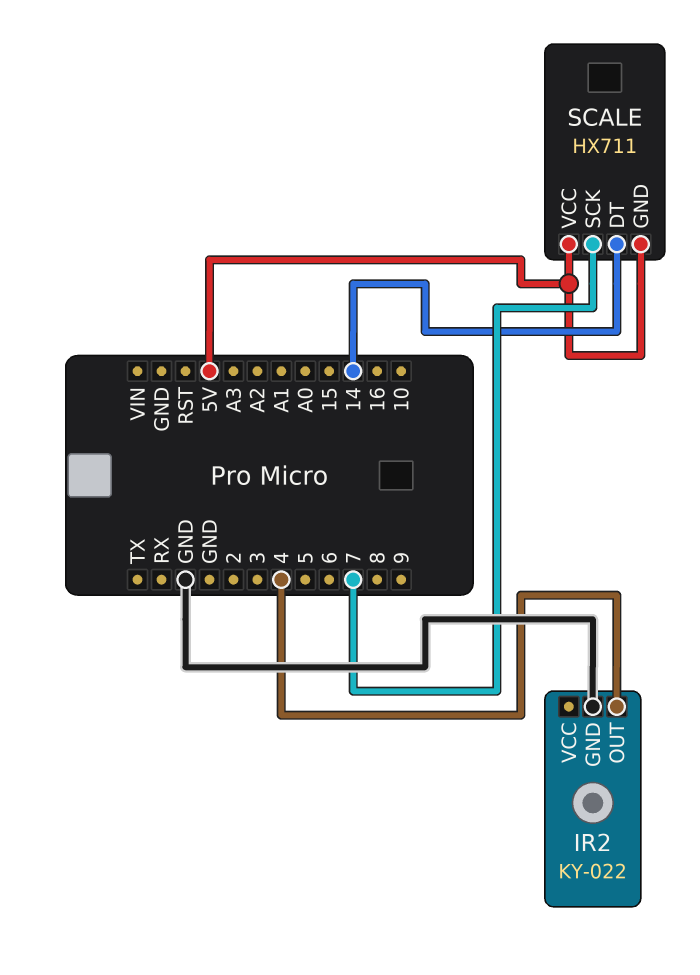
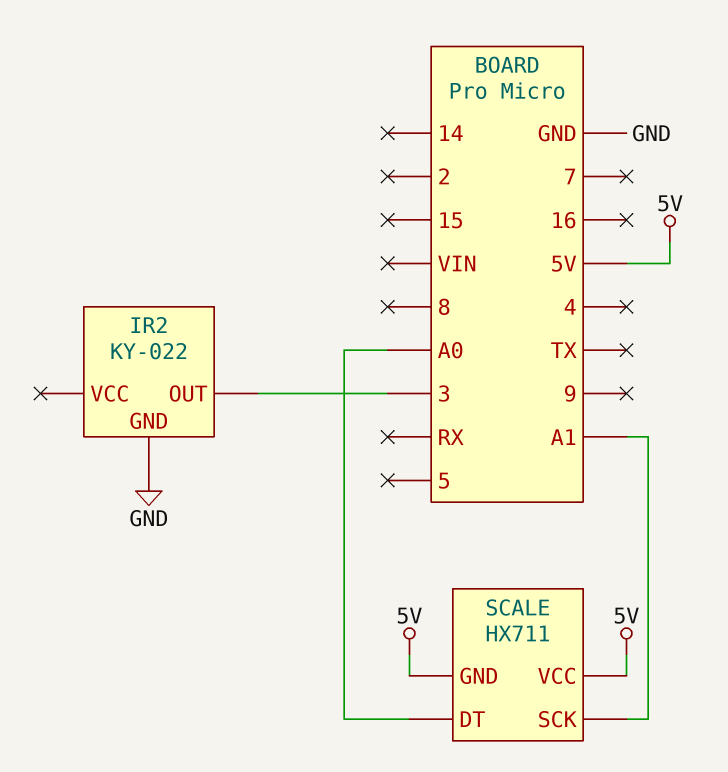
IR2 pin OUT: 4 -> 3
SCALE pin DT: 14 -> A0
SCALE pin SCK: 7 -> A1

